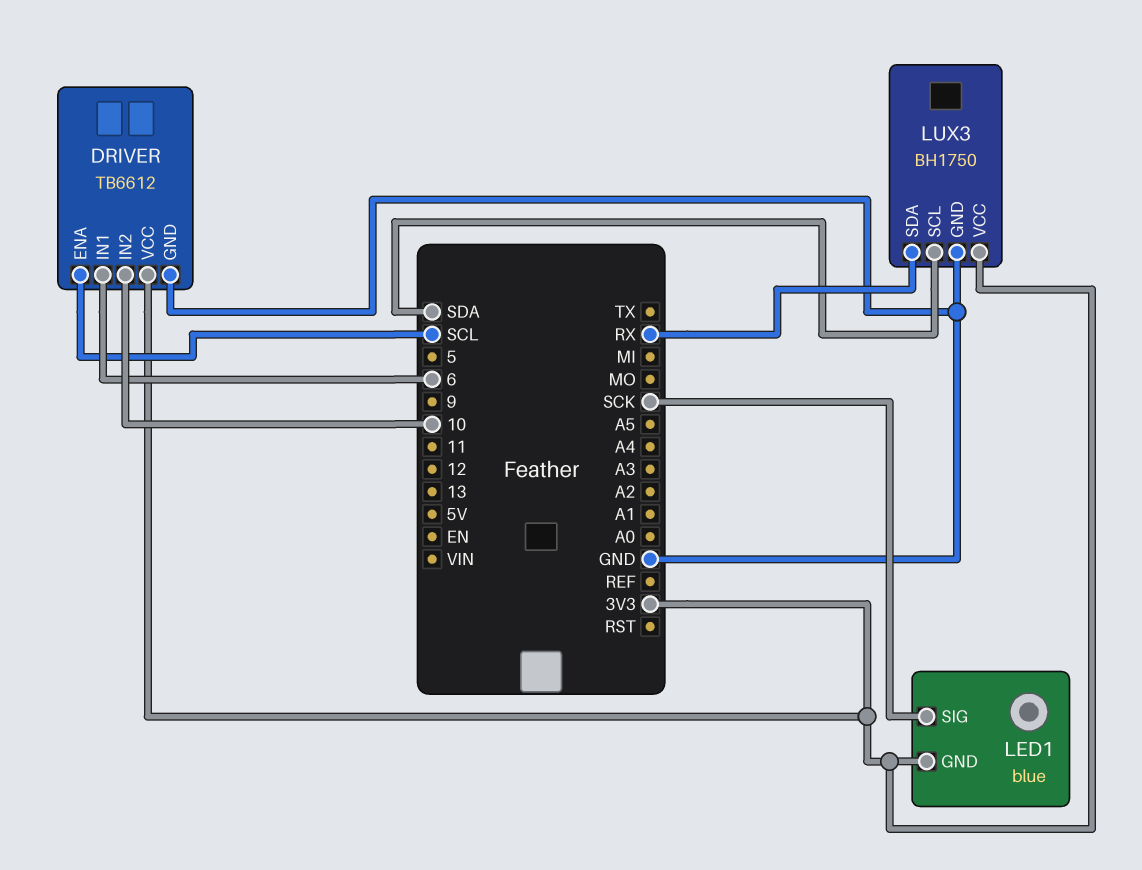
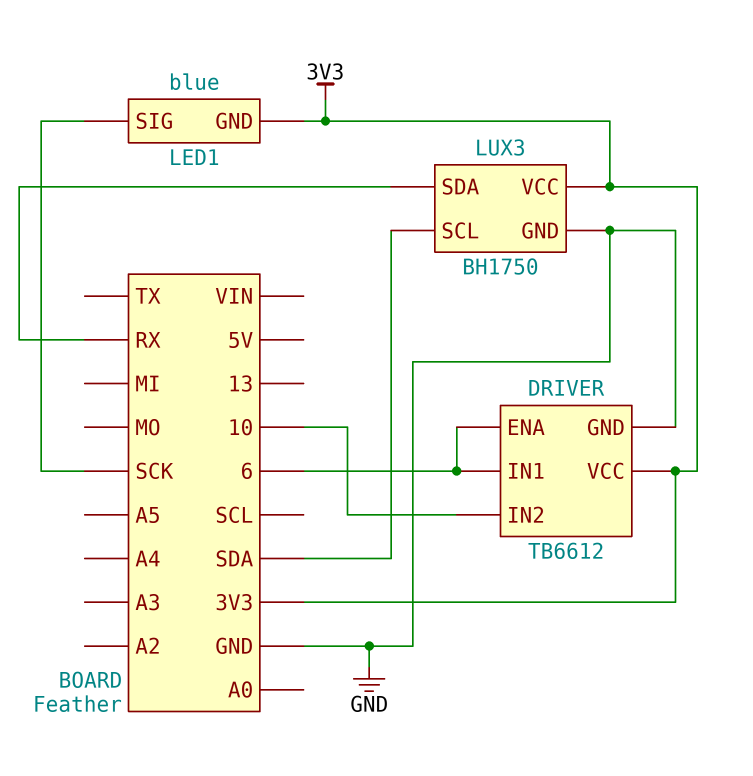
DRIVER pin ENA: SCL -> 6

